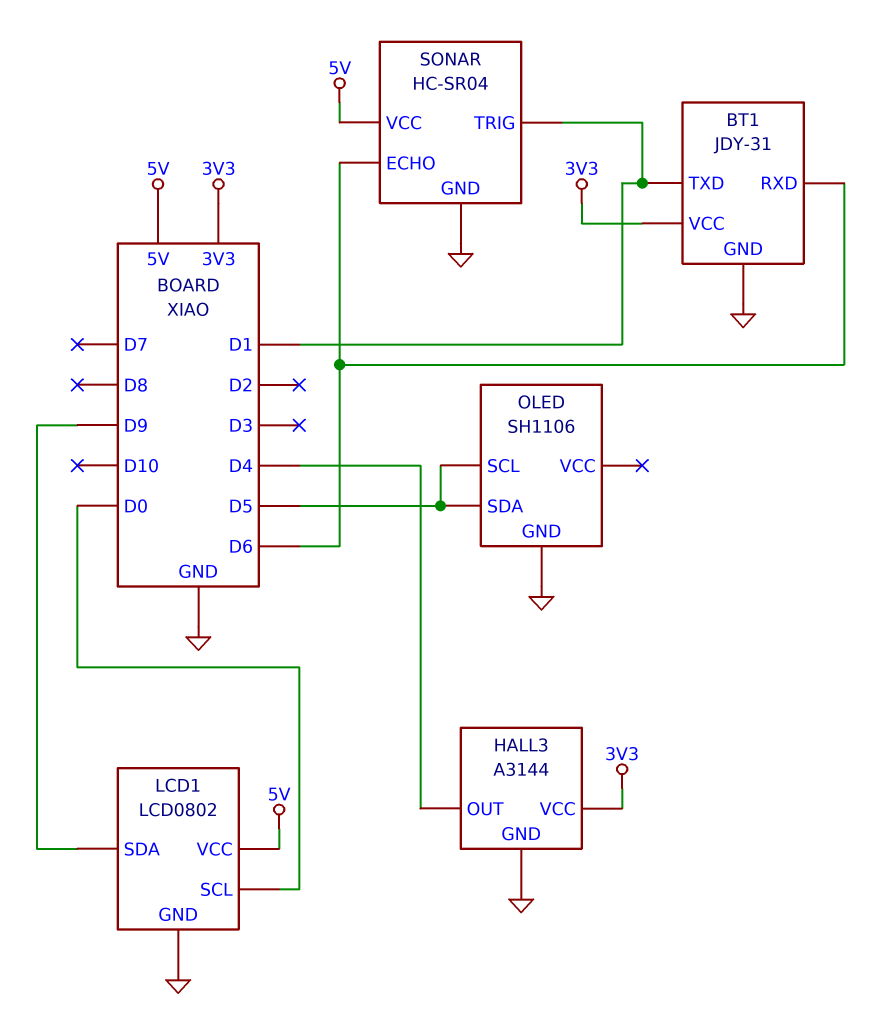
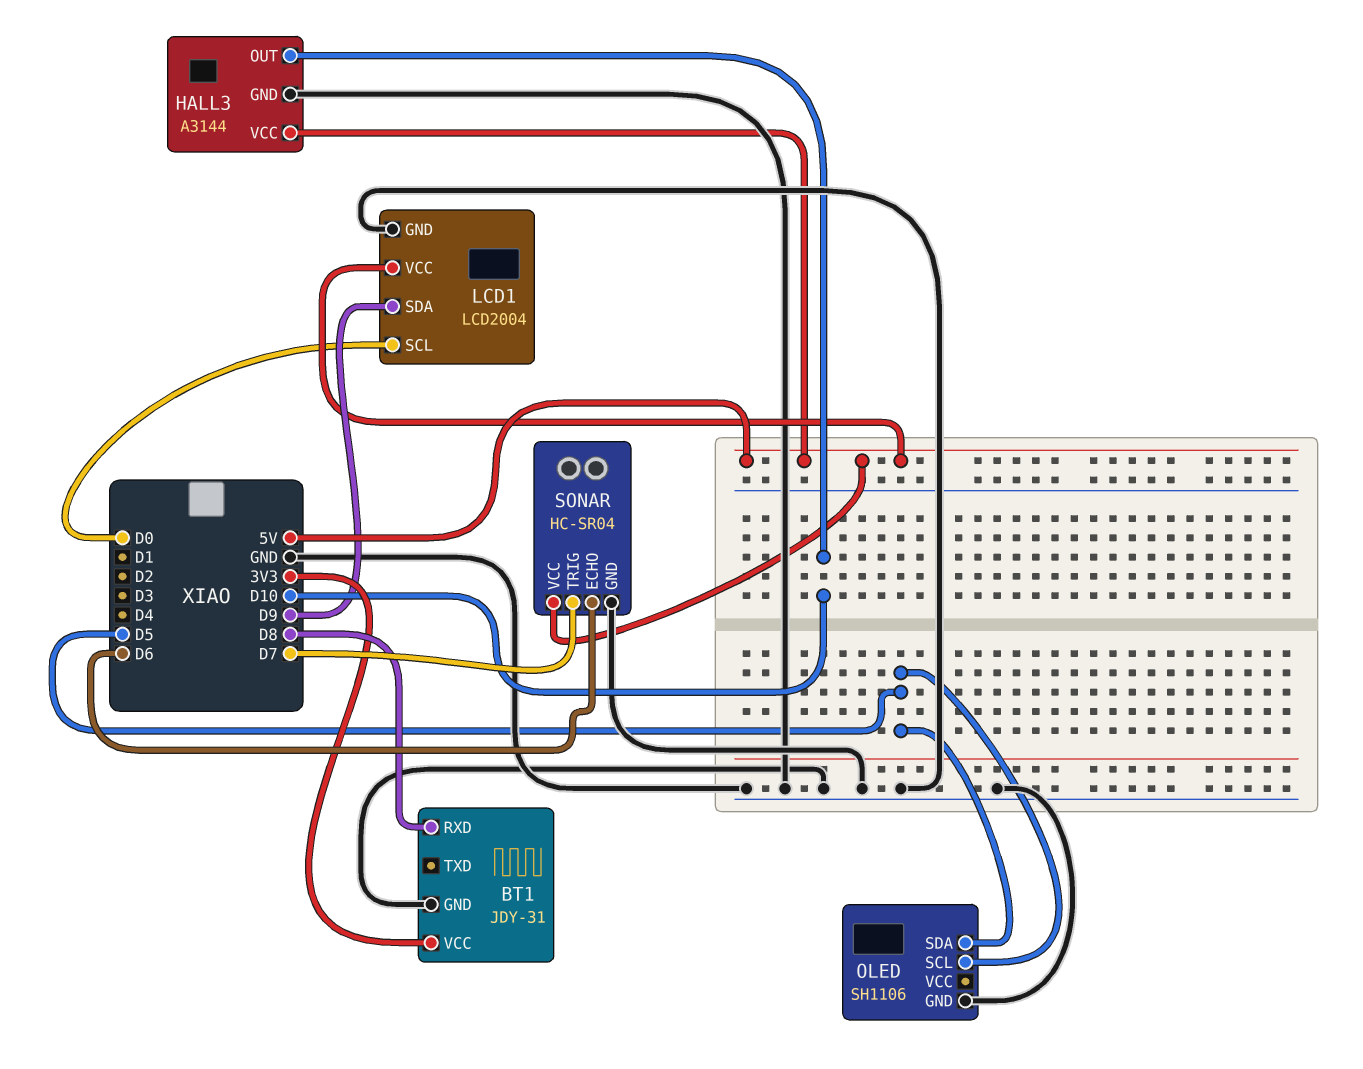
BT1 pin RXD: D6 -> D8
BT1 pin TXD: D1 -> none
HALL3 pin OUT: D4 -> D10
HALL3 pin VCC: 3V3 -> 5V
LCD1: LCD0802 -> LCD2004
SONAR pin TRIG: D1 -> D7

